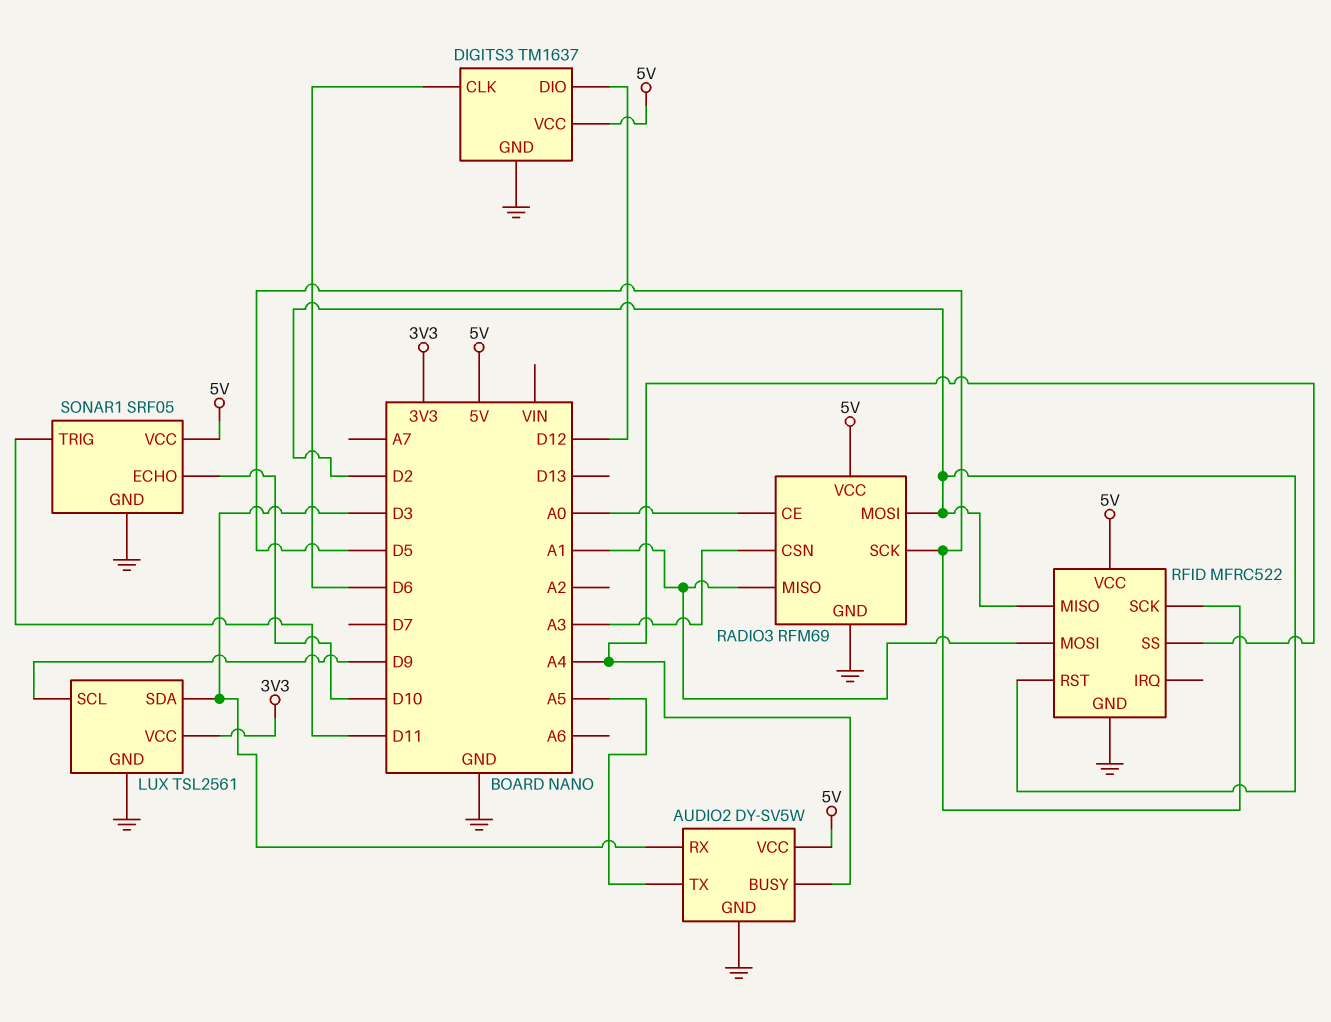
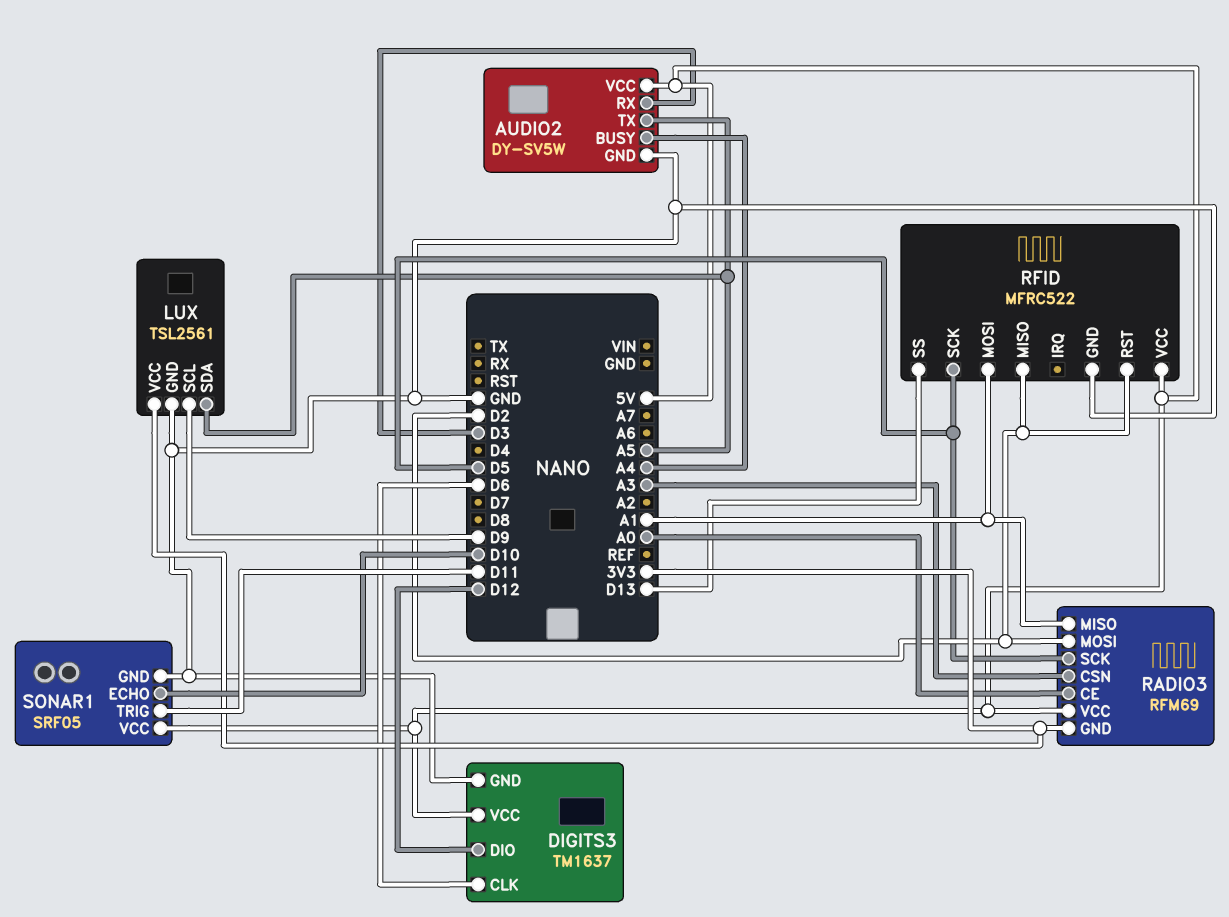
LUX pin SDA: D3 -> A5
RADIO3 pin GND: GND -> 3V3
RFID pin SS: A4 -> D13

